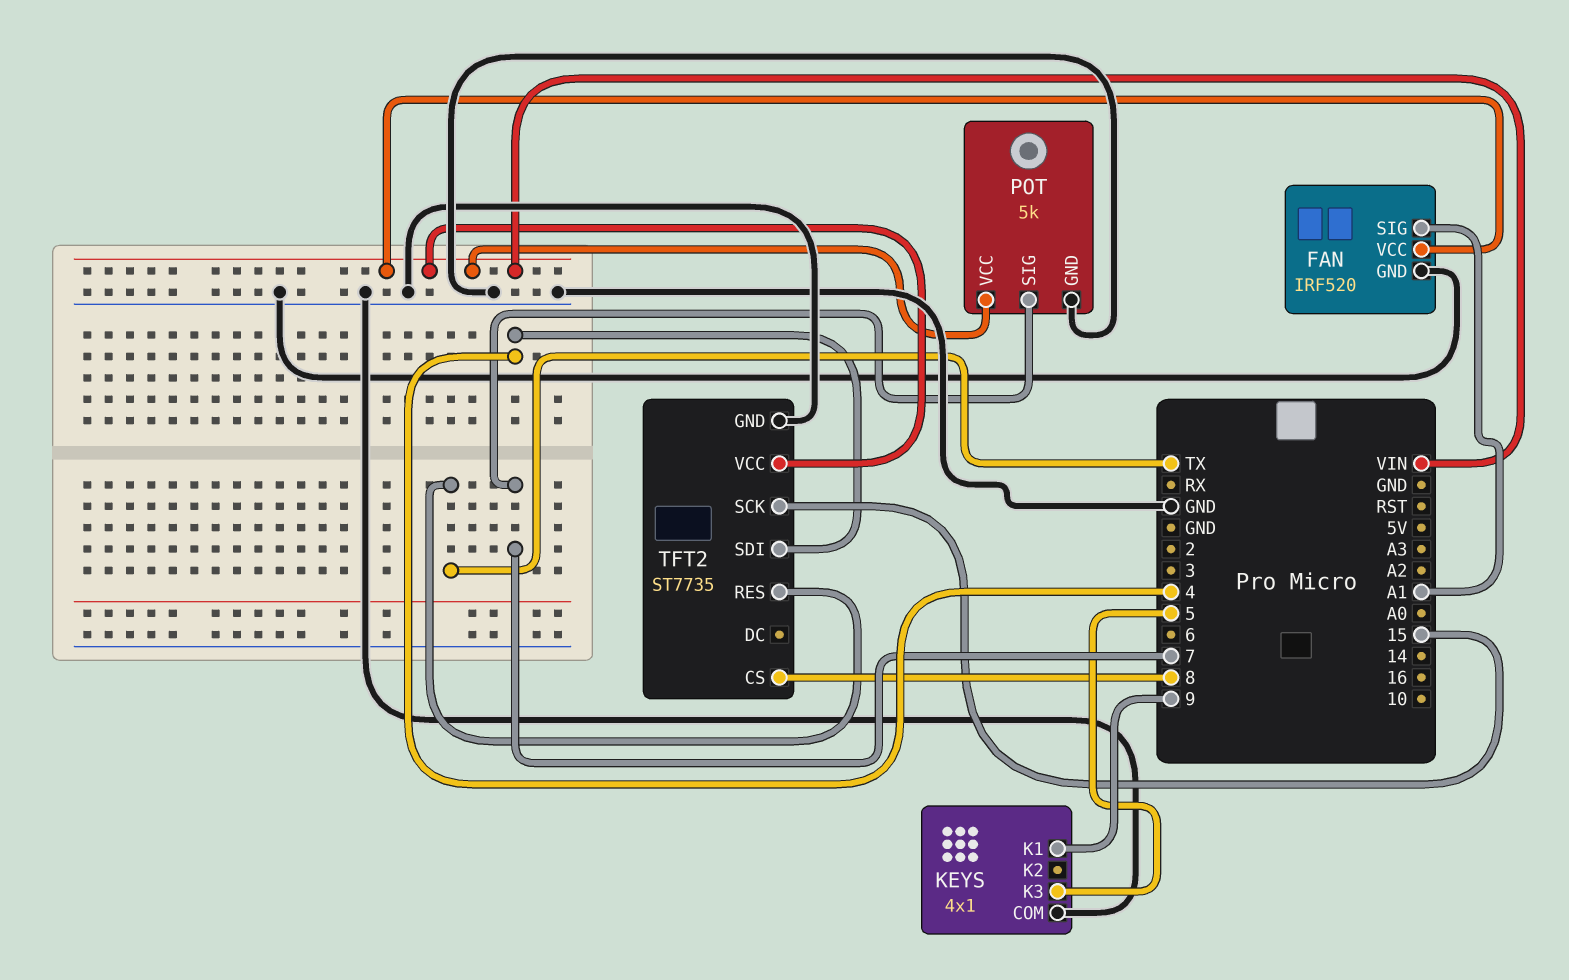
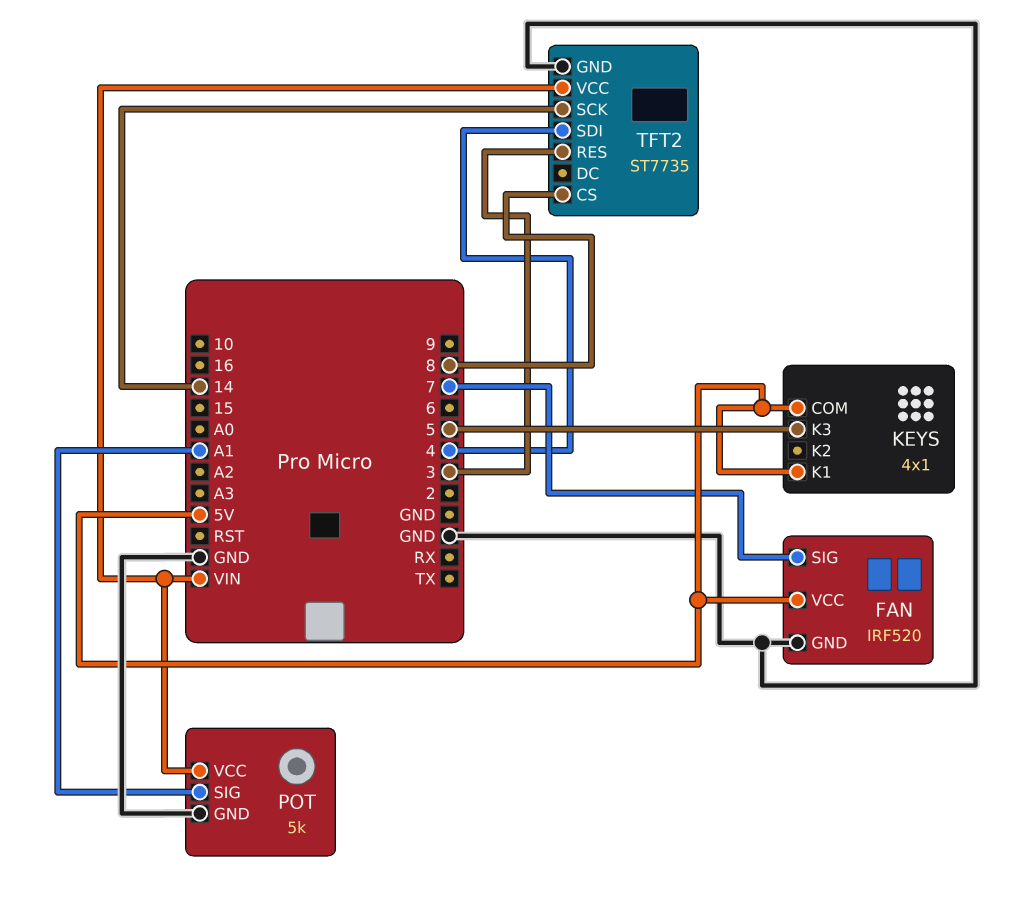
FAN pin SIG: A1 -> 7
FAN pin VCC: VIN -> 5V
KEYS pin COM: GND -> 5V
KEYS pin K1: 9 -> 5V
POT pin SIG: 7 -> A1
TFT2 pin RES: TX -> 3
TFT2 pin SCK: 15 -> 14

